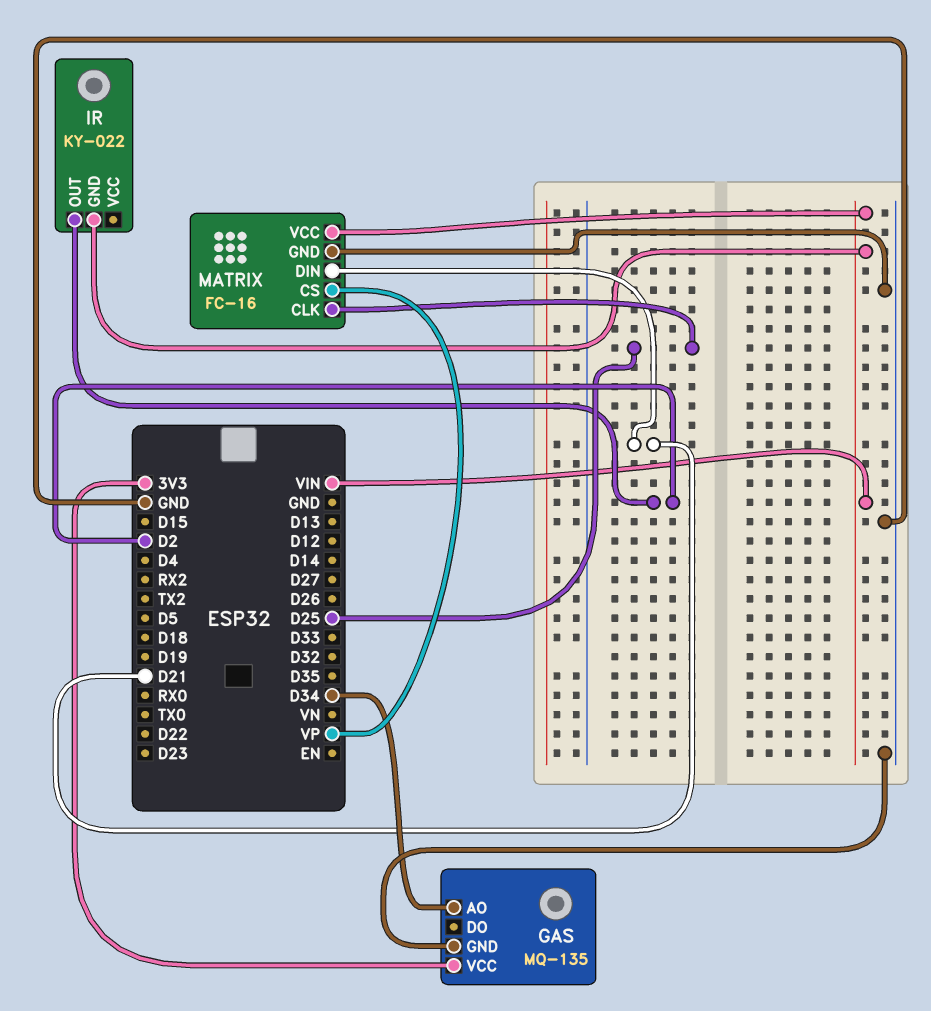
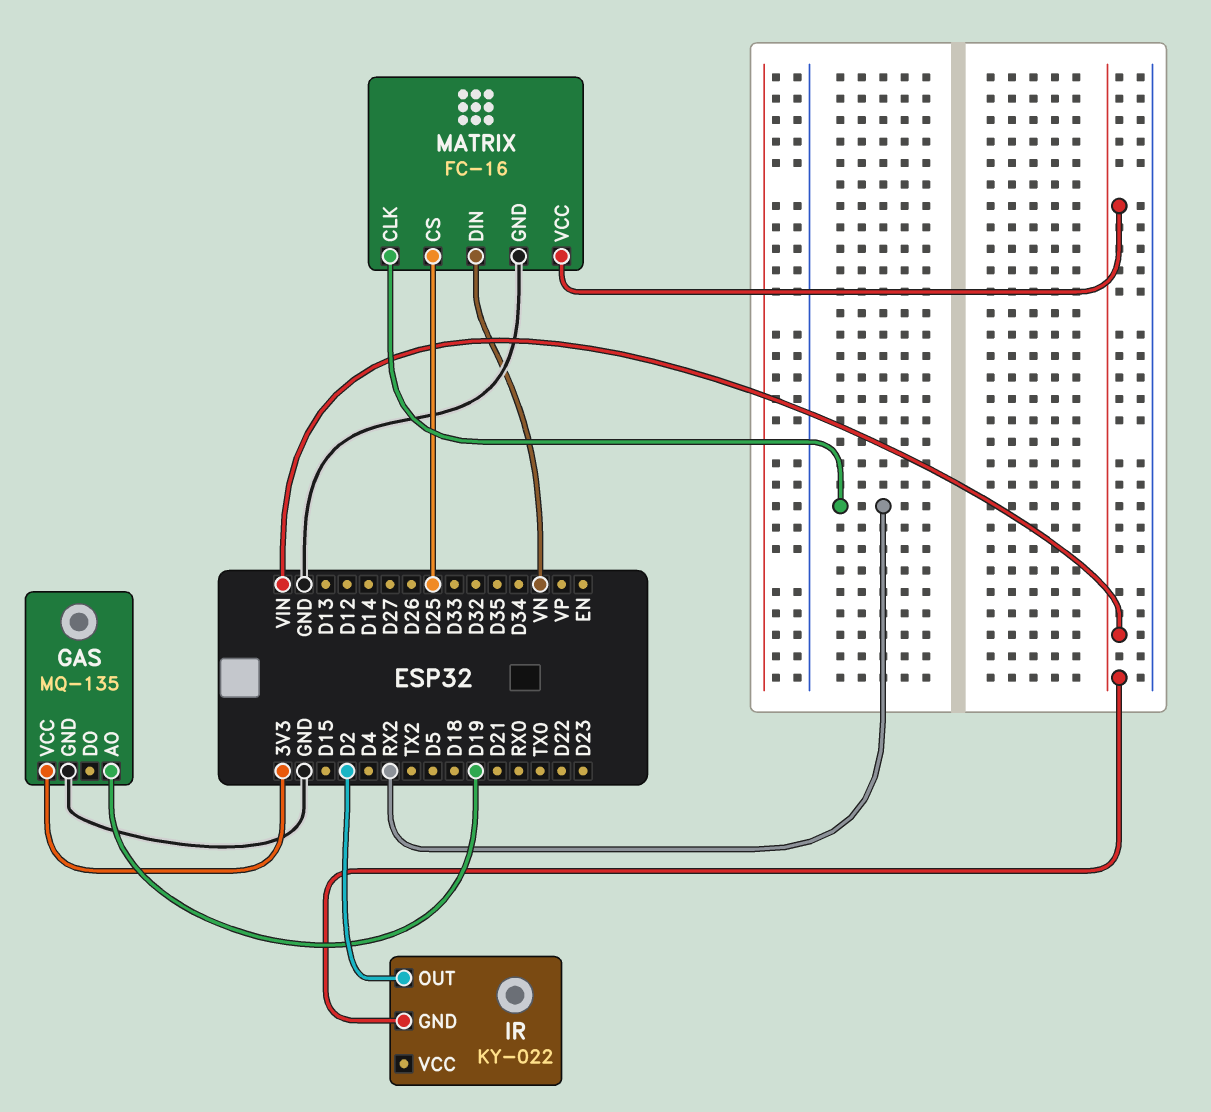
GAS pin AO: D34 -> D19
MATRIX pin CLK: D25 -> RX2
MATRIX pin CS: VP -> D25
MATRIX pin DIN: D21 -> VN

